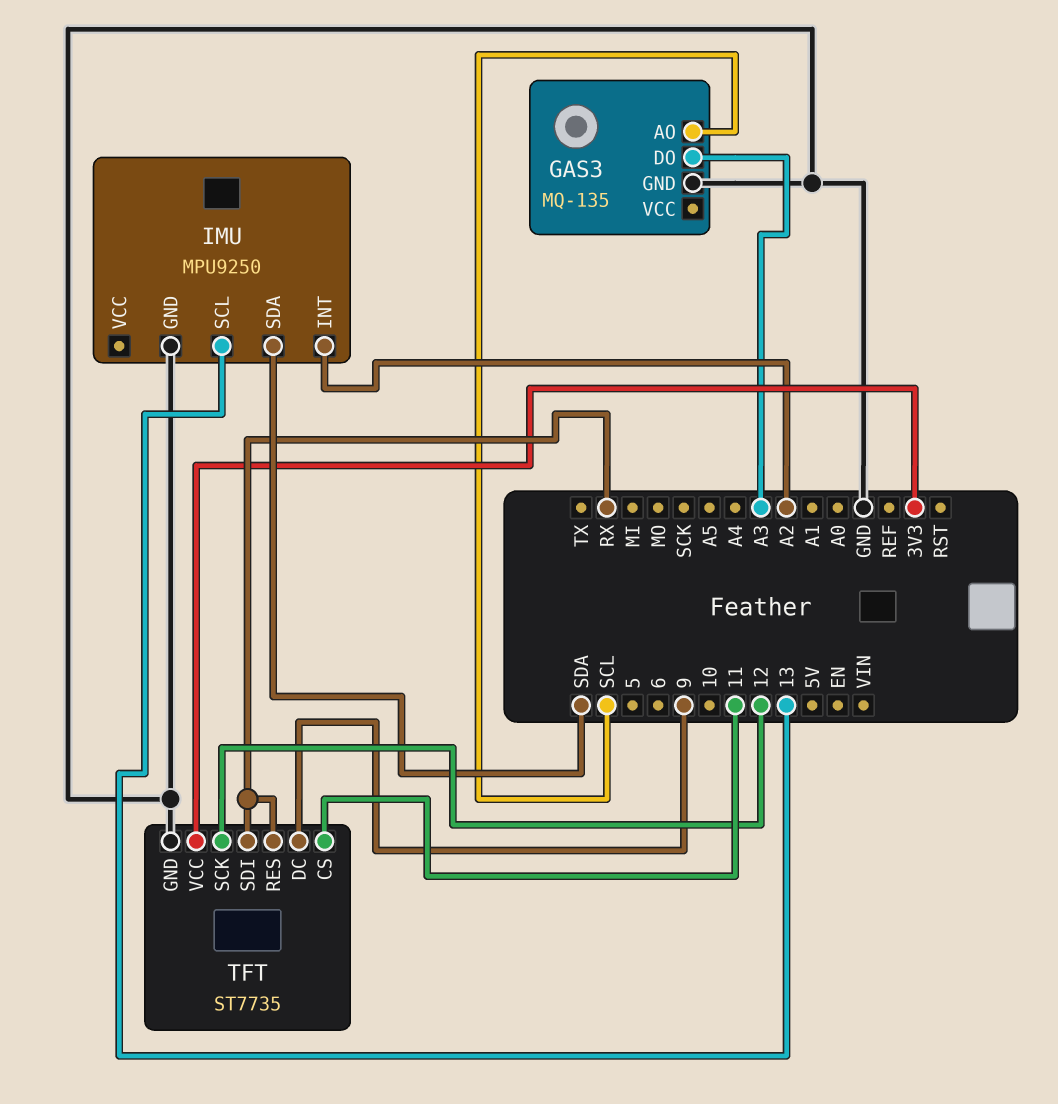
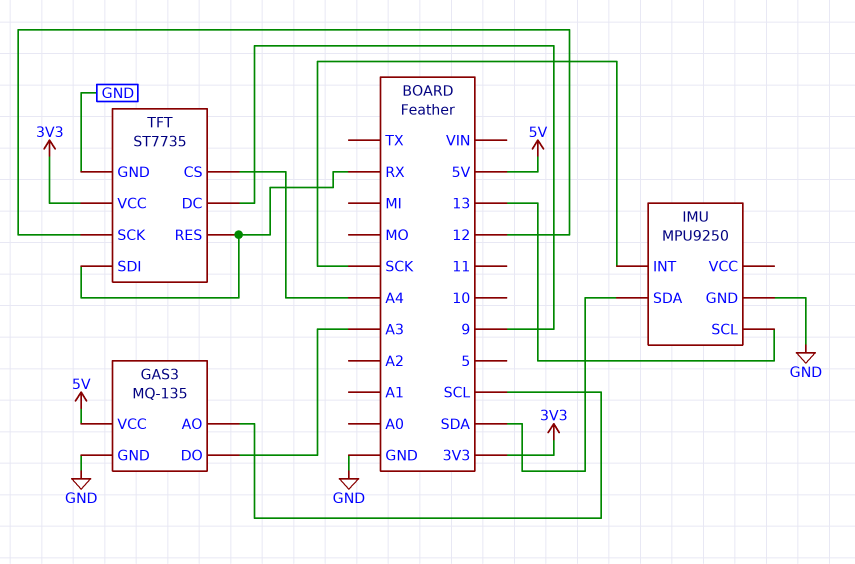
GAS3 pin VCC: none -> 5V
IMU pin INT: A2 -> SCK
TFT pin CS: 11 -> A4

